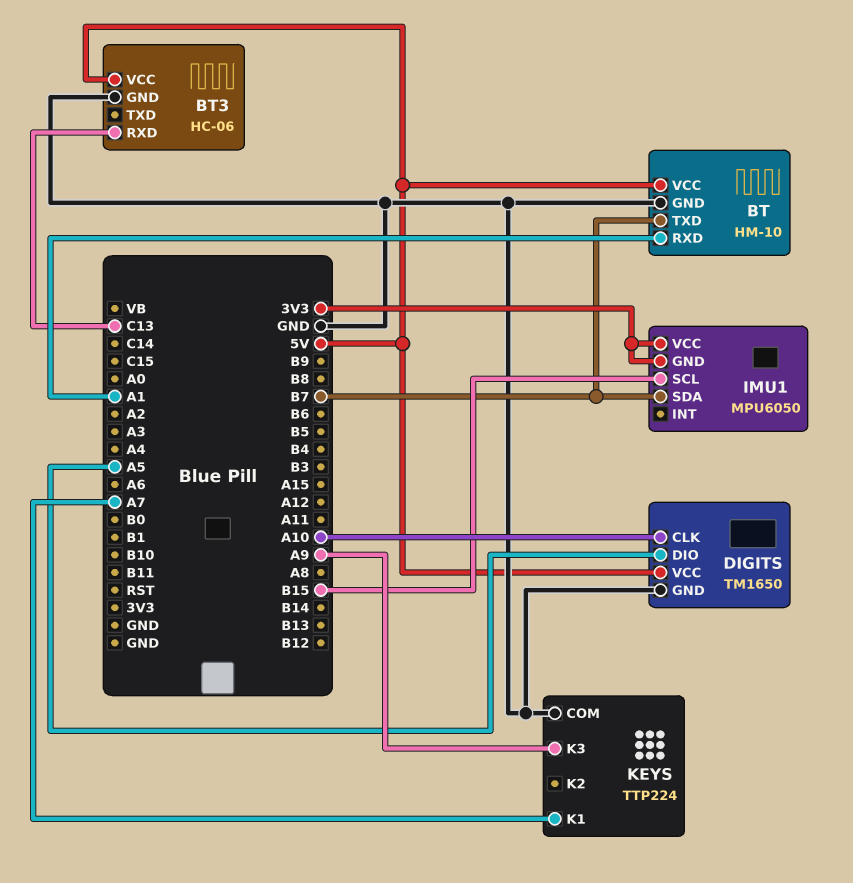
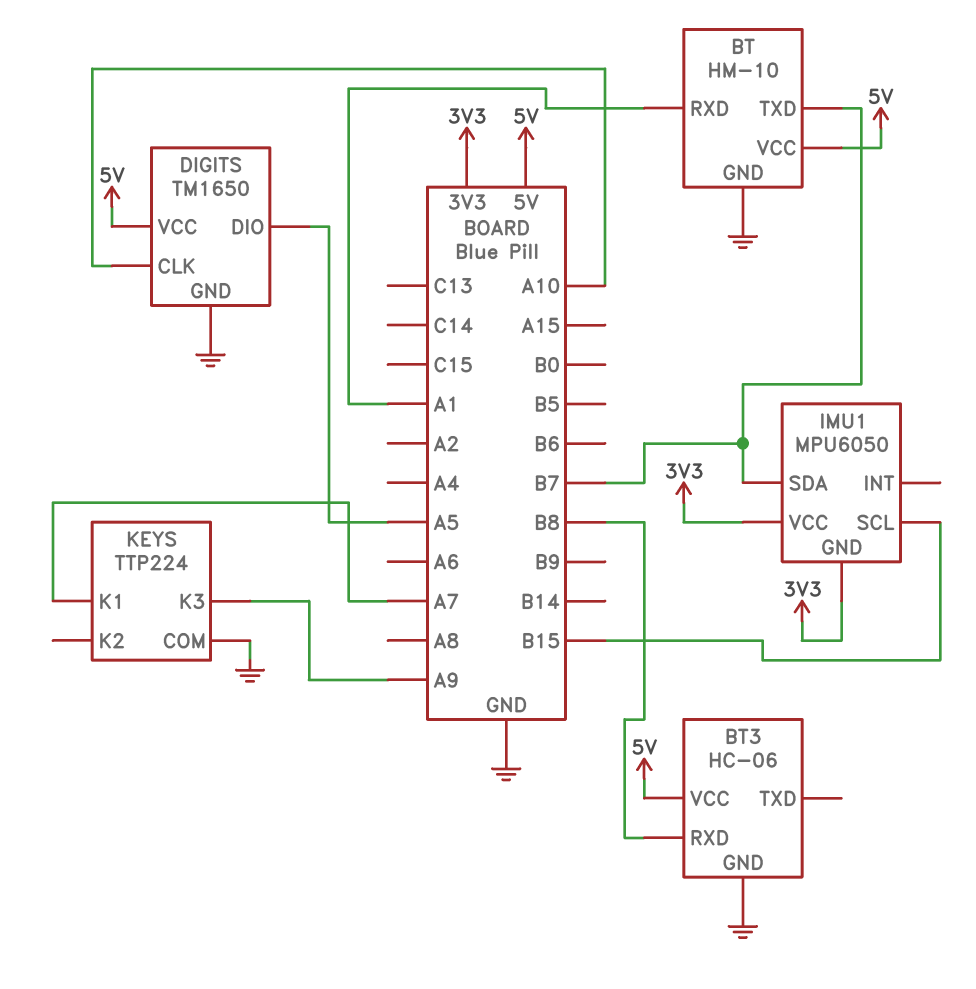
BT3 pin RXD: C13 -> B8

